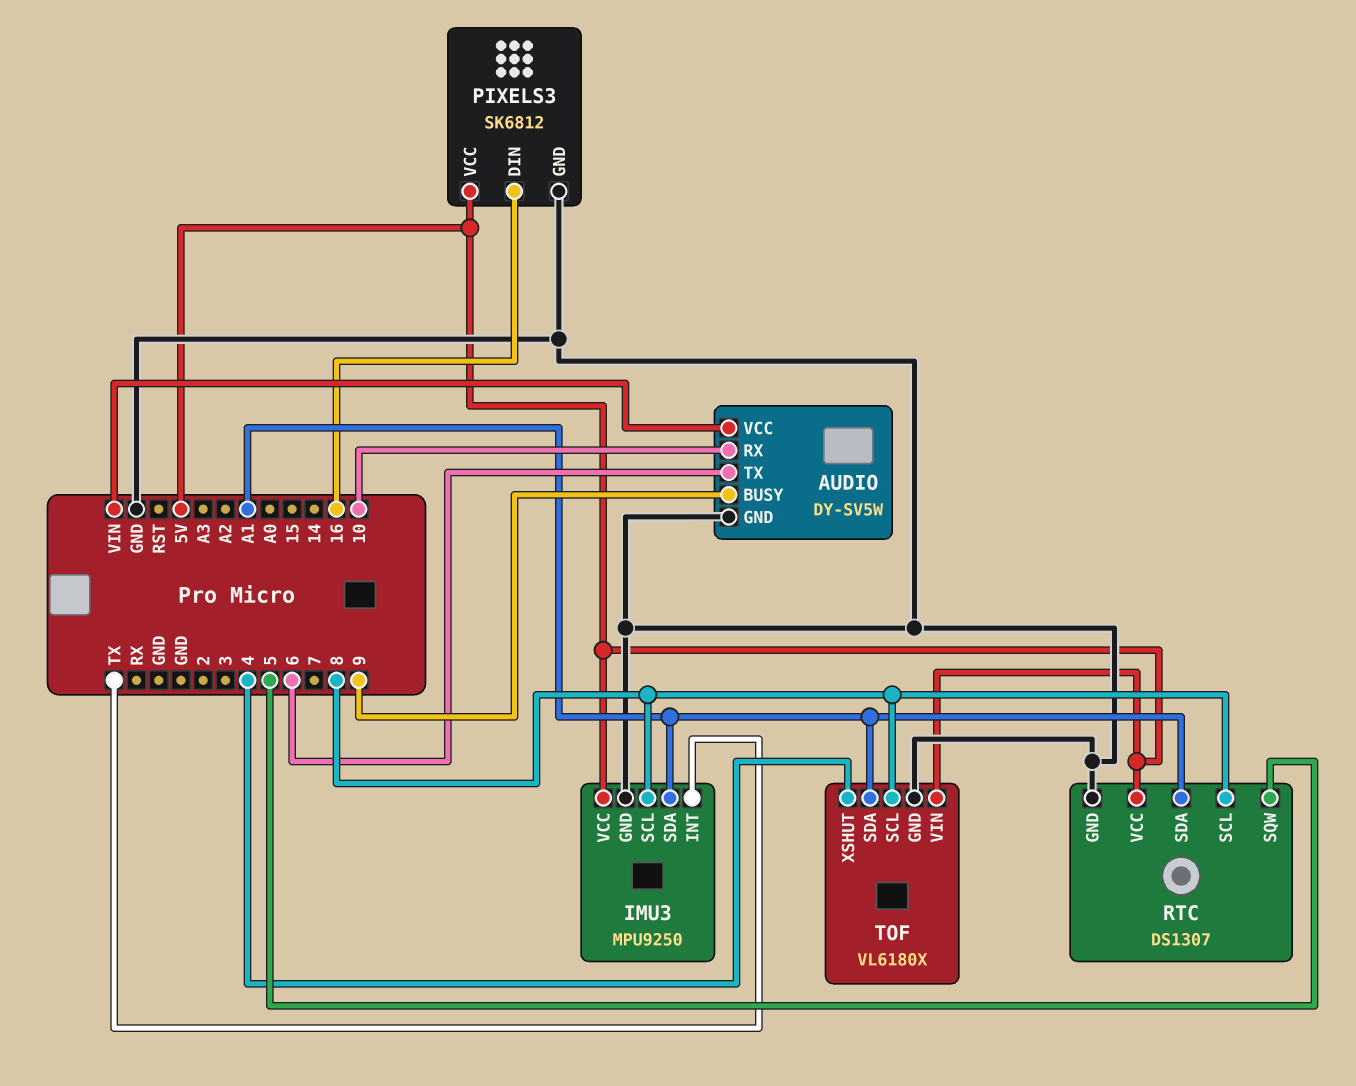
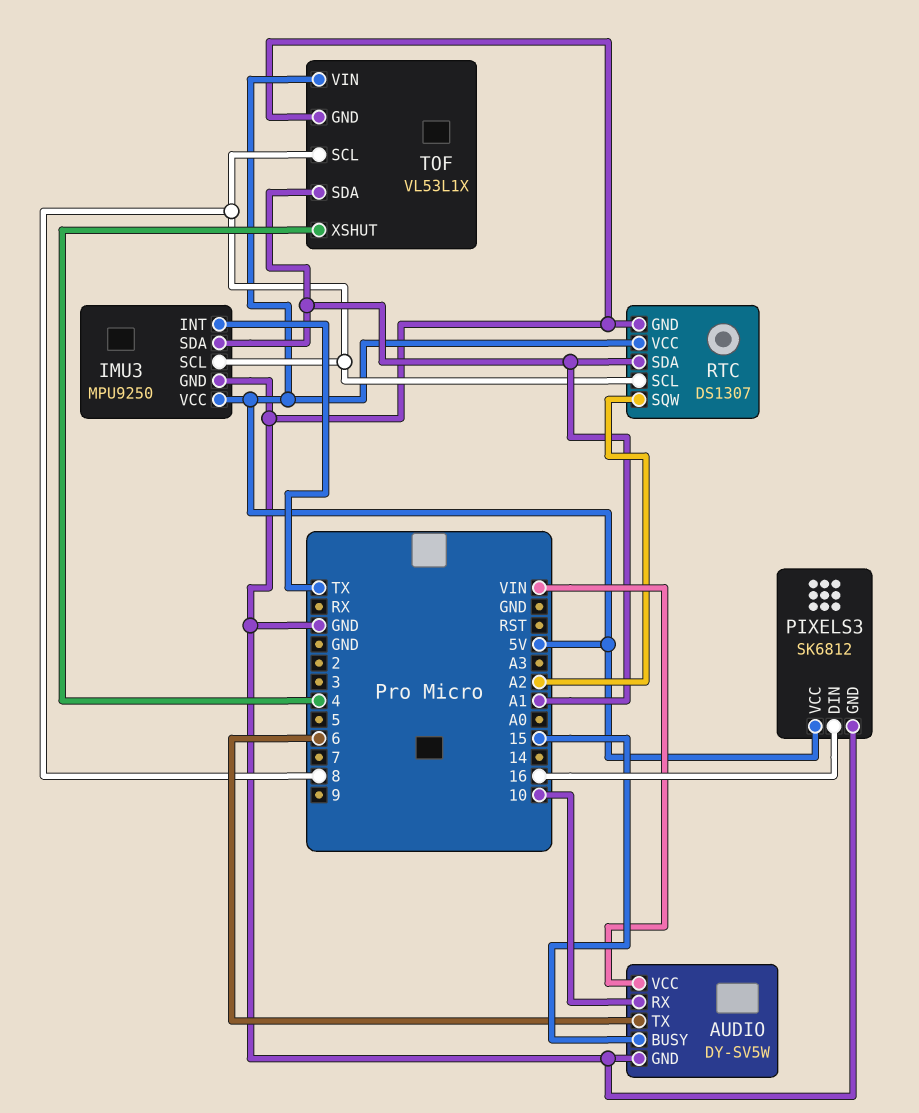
AUDIO pin BUSY: 9 -> 15
RTC pin SQW: 5 -> A2
TOF: VL6180X -> VL53L1X

